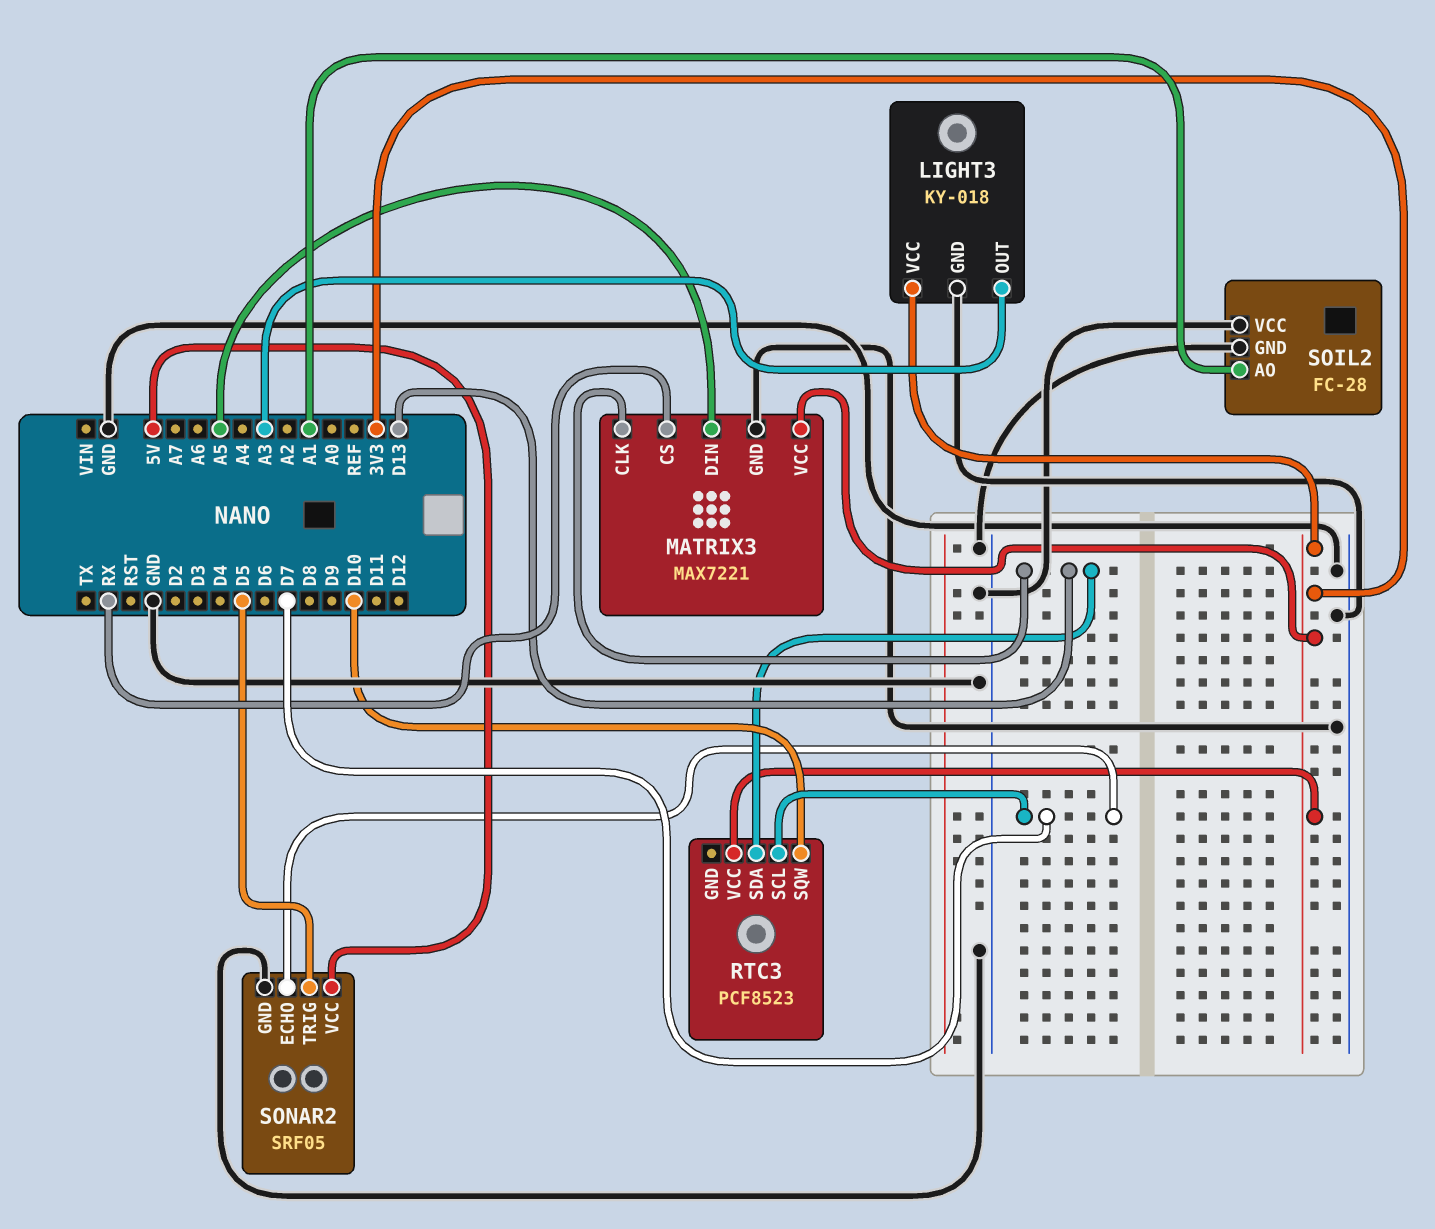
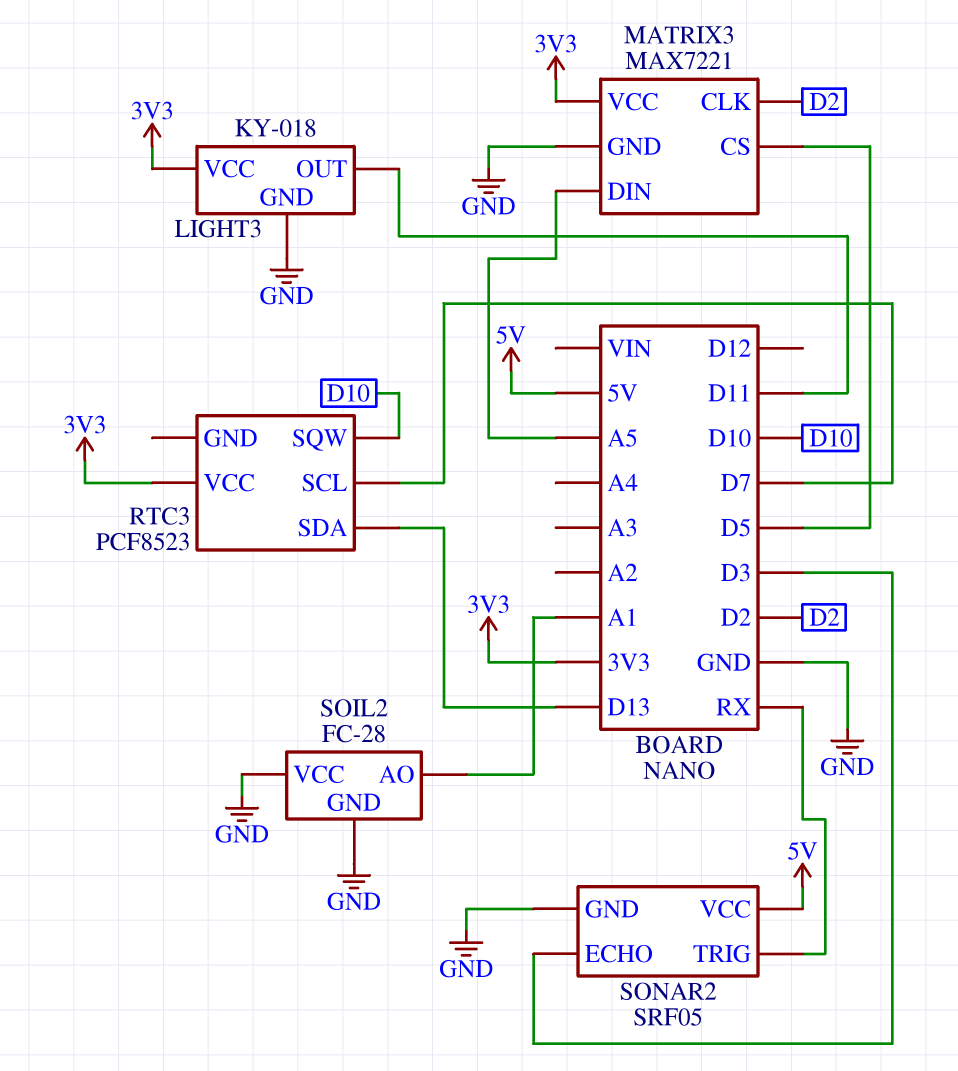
LIGHT3 pin OUT: A3 -> D11
MATRIX3 pin CLK: D13 -> D2
MATRIX3 pin CS: RX -> D5
SONAR2 pin ECHO: D7 -> D3
SONAR2 pin TRIG: D5 -> RX

